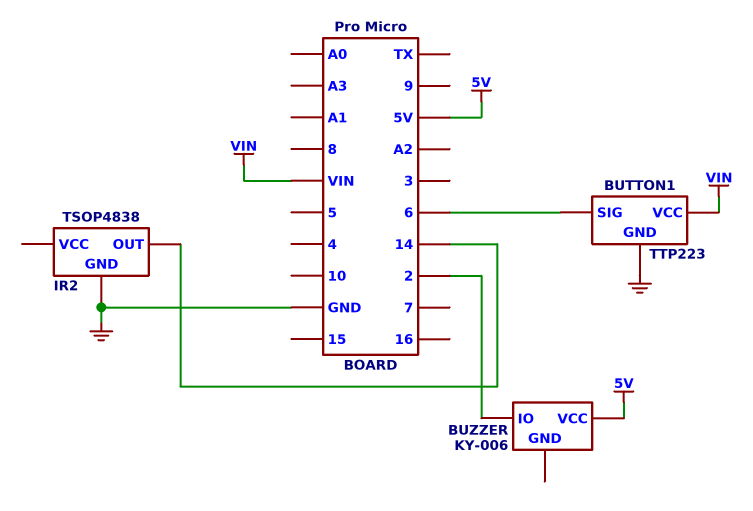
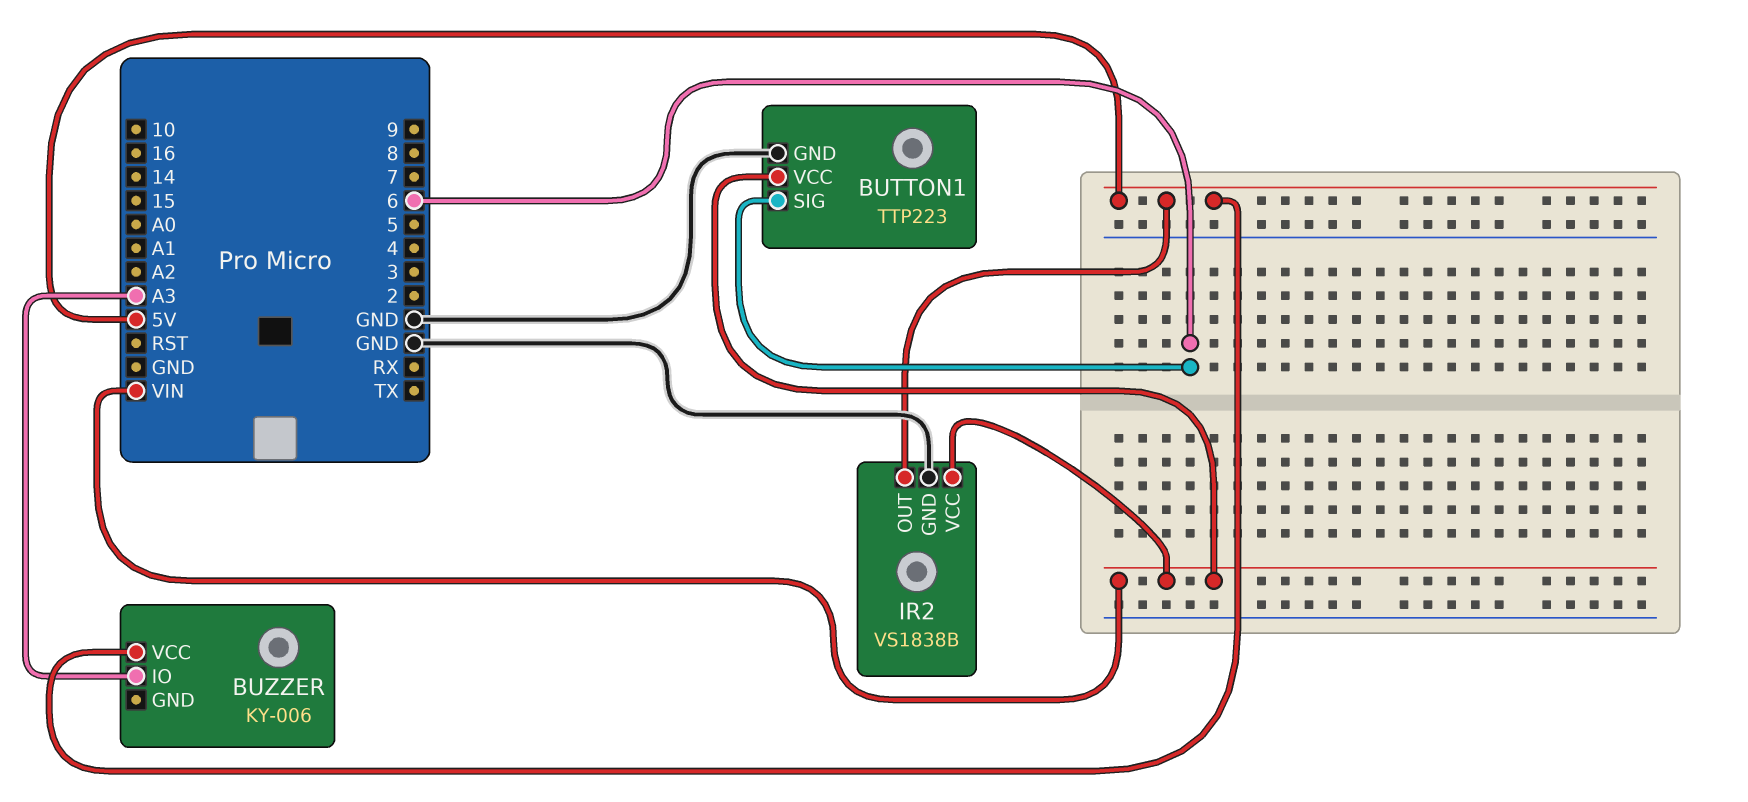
BUZZER pin IO: 2 -> A3
IR2: TSOP4838 -> VS1838B
IR2 pin OUT: 14 -> 5V
IR2 pin VCC: none -> VIN

